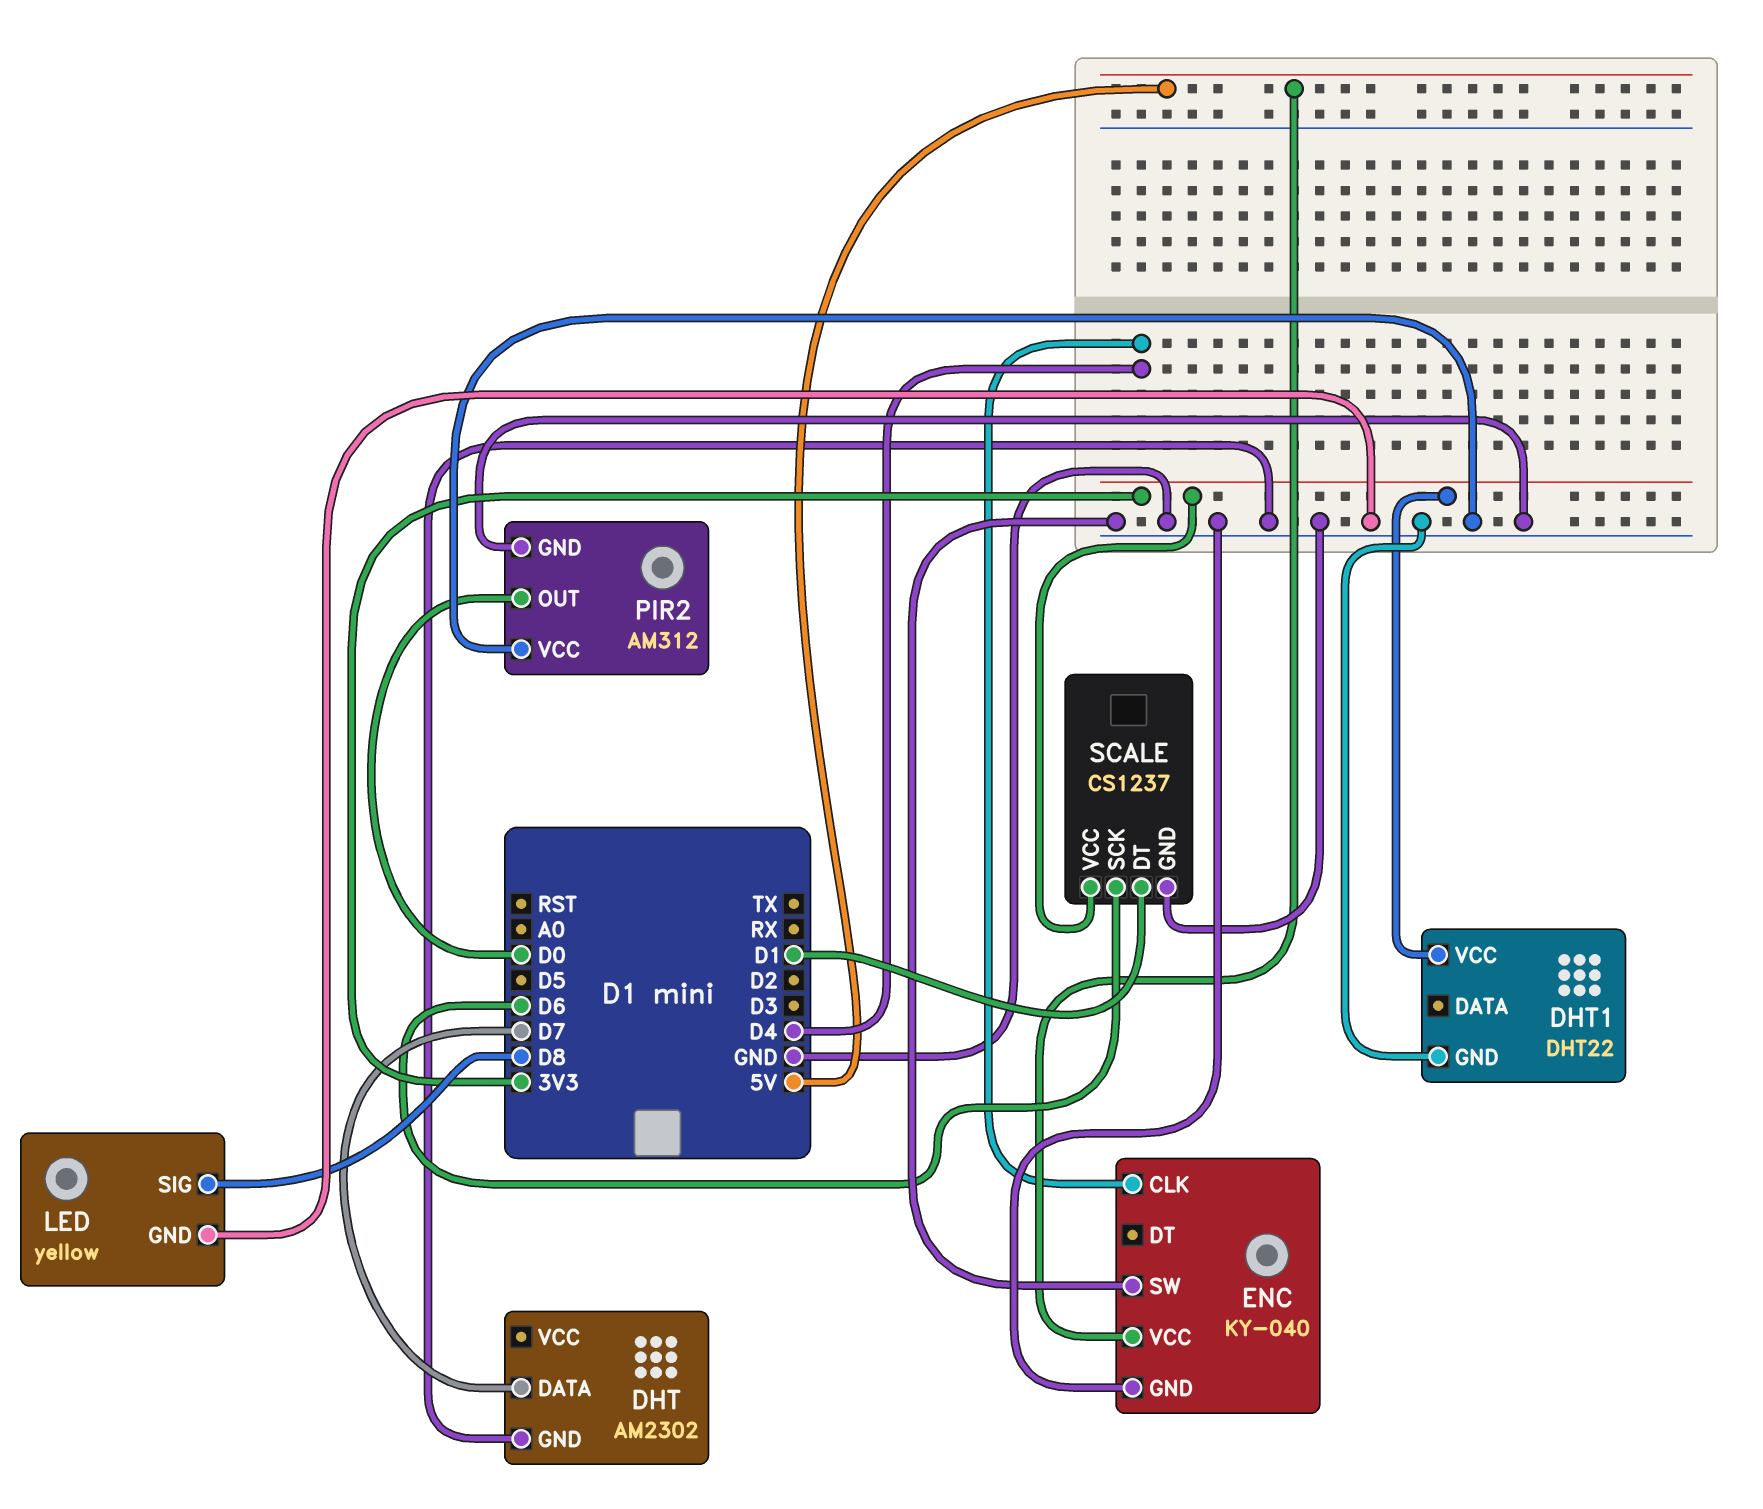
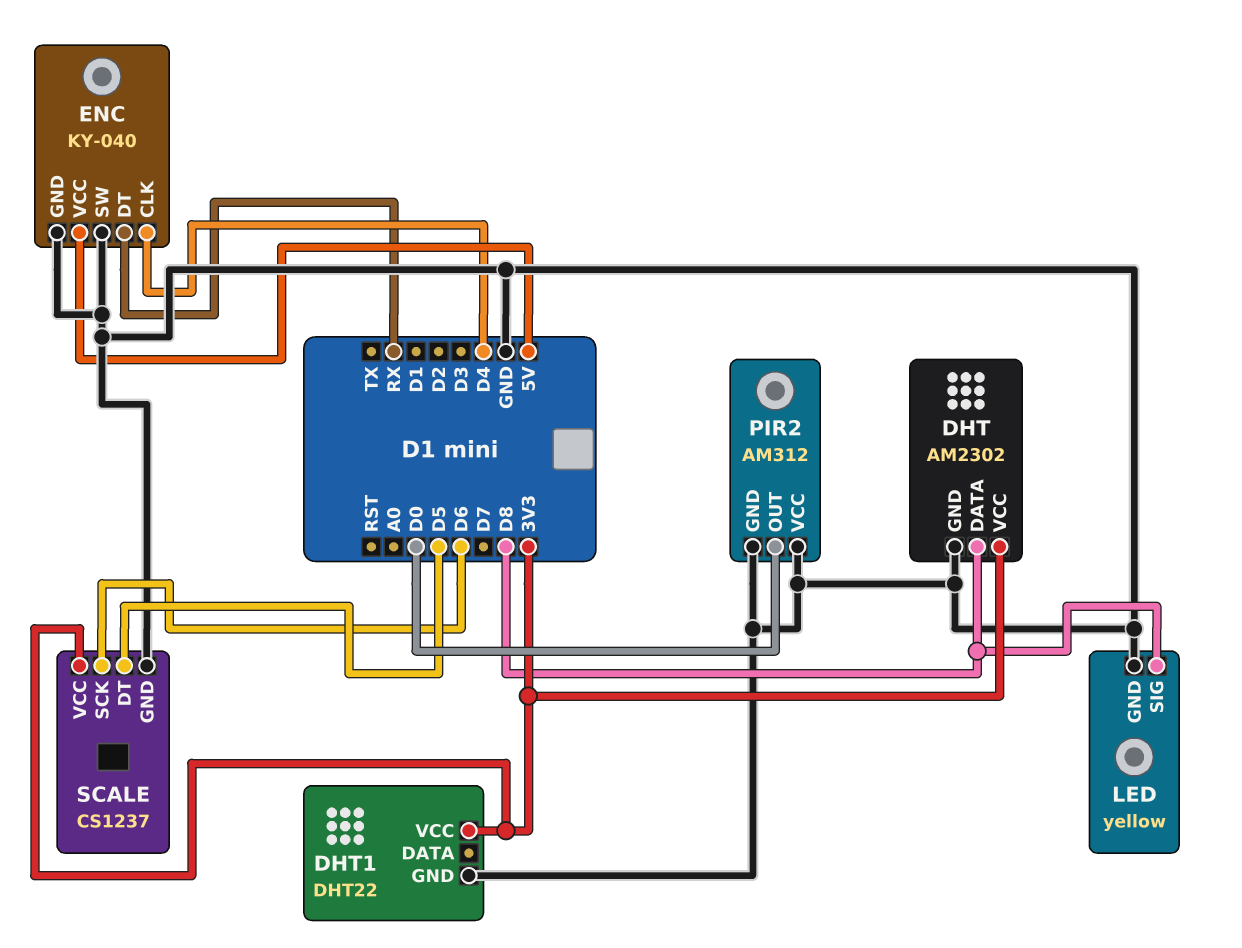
DHT pin DATA: D7 -> D8
DHT pin VCC: none -> 3V3
ENC pin DT: none -> RX
SCALE pin DT: D1 -> D5

